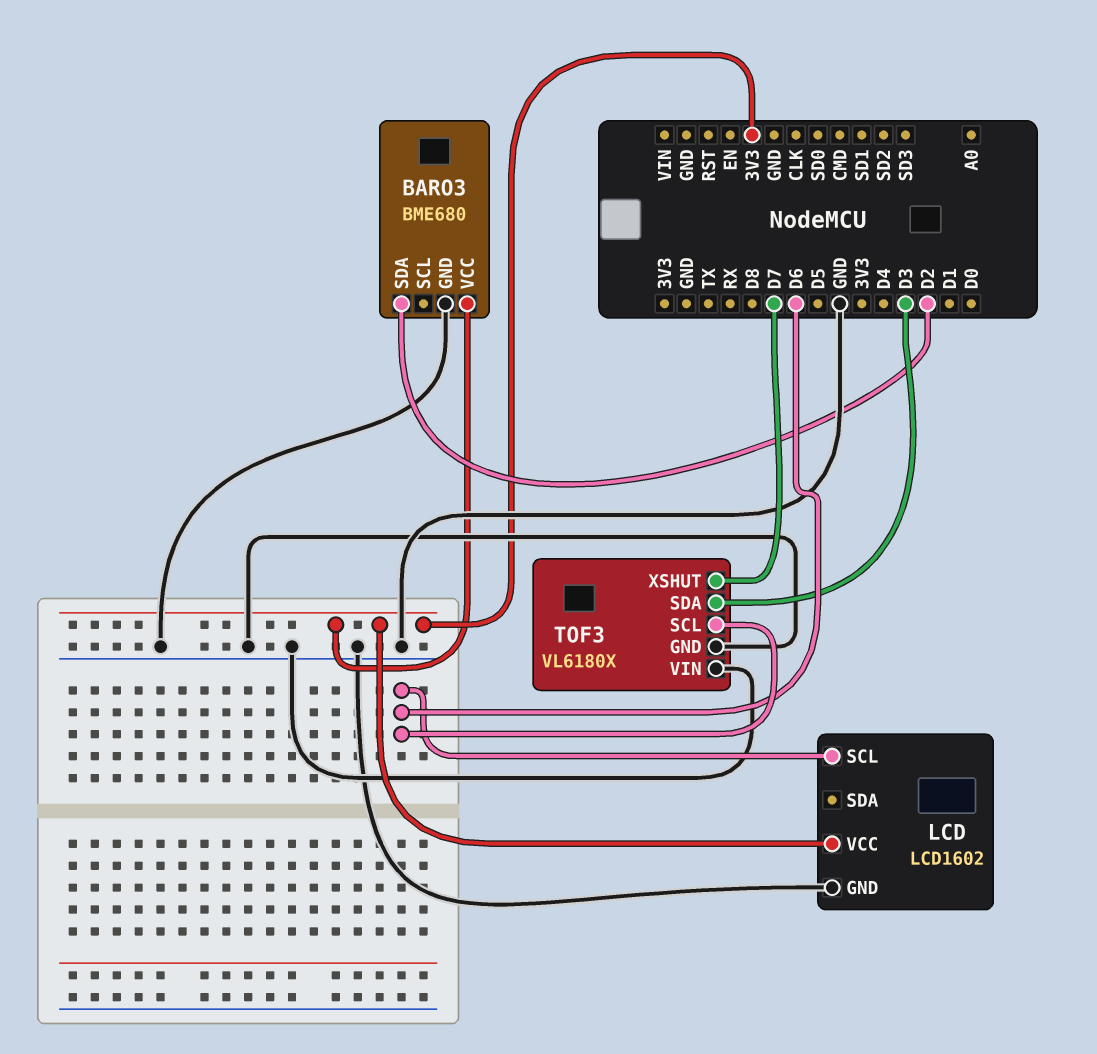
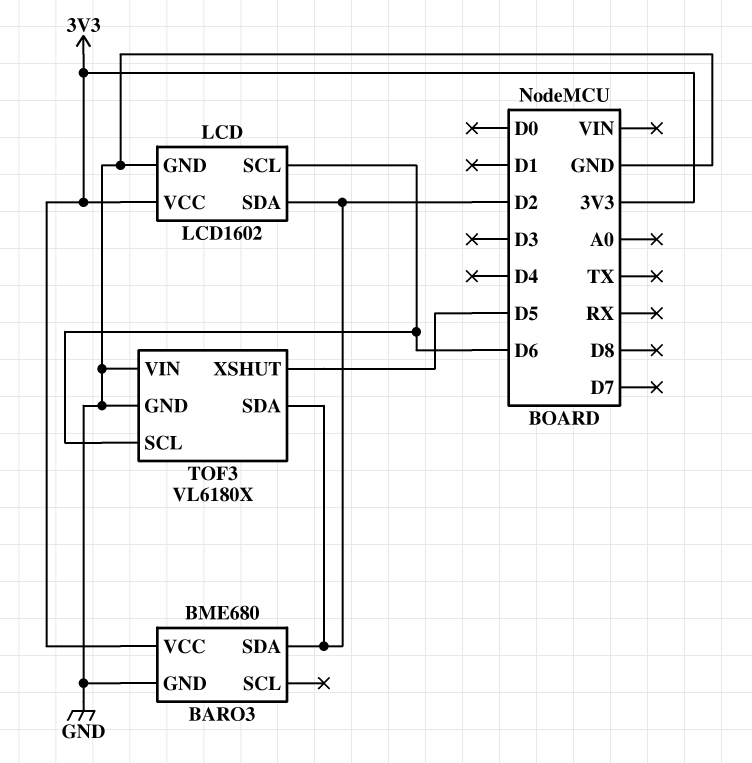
LCD pin SDA: none -> D2
TOF3 pin SDA: D3 -> D2
TOF3 pin XSHUT: D7 -> D5

